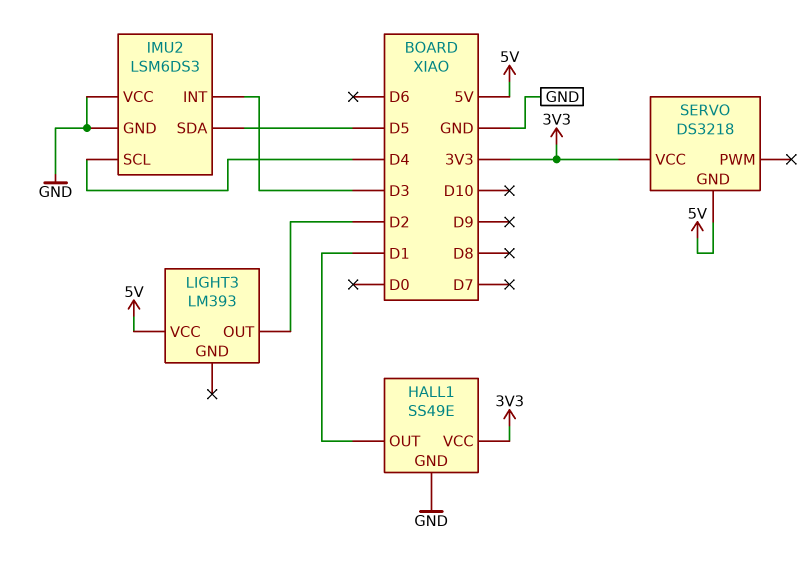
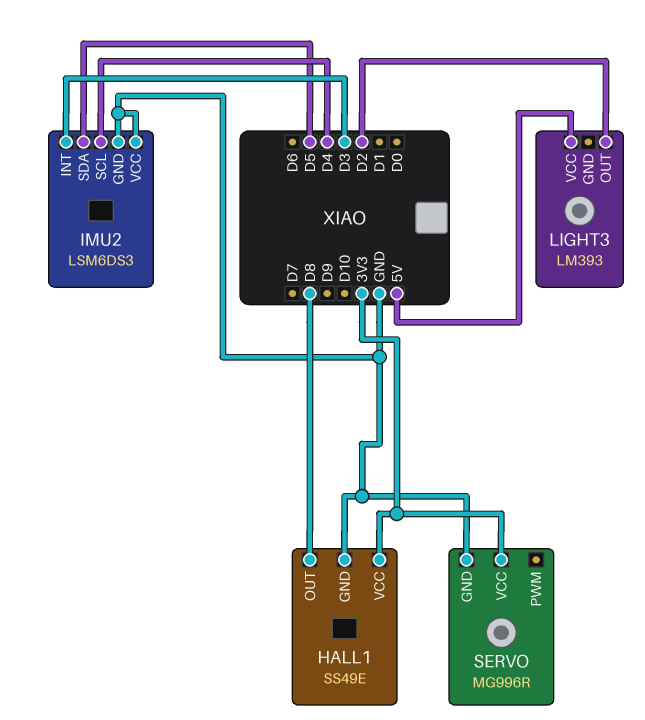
HALL1 pin OUT: D1 -> D8
SERVO: DS3218 -> MG996R
SERVO pin GND: 5V -> GND

